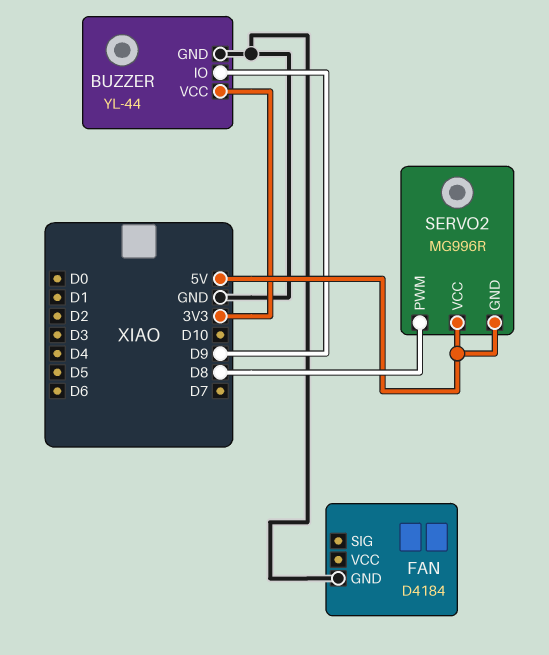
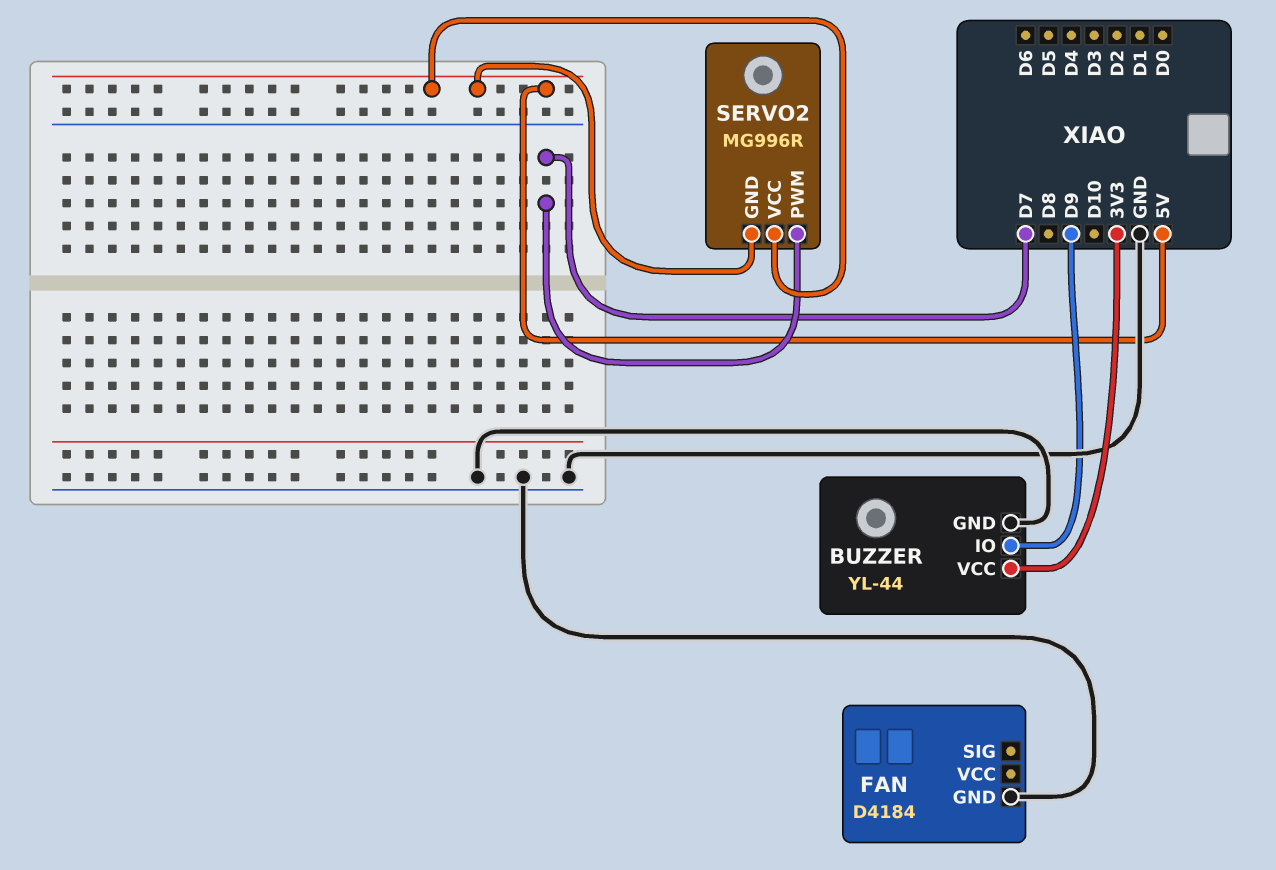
SERVO2 pin PWM: D8 -> D7

